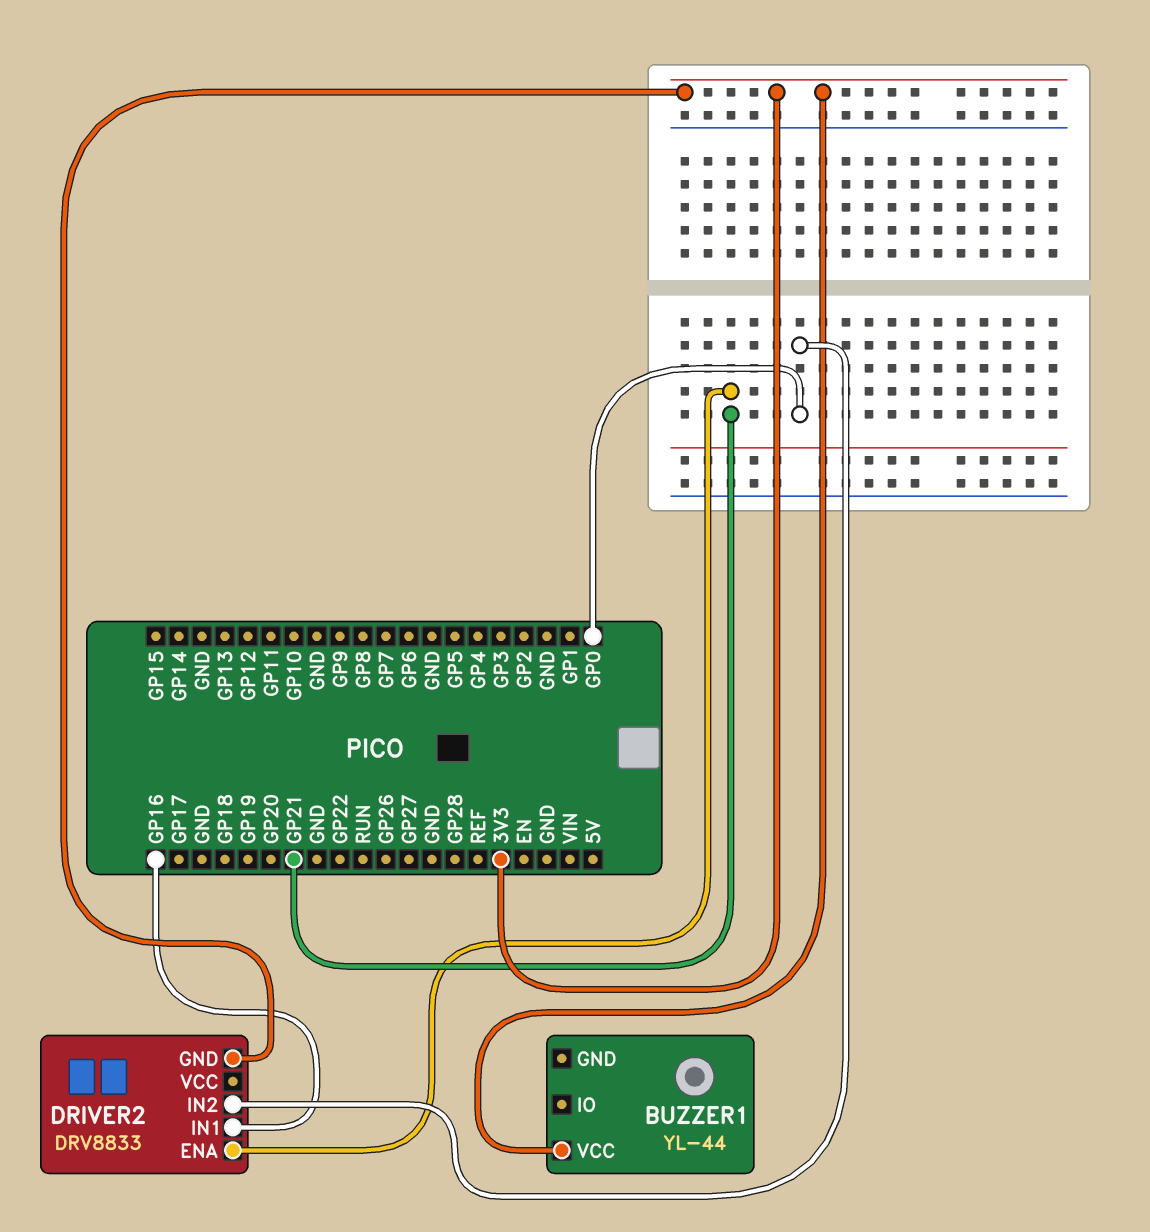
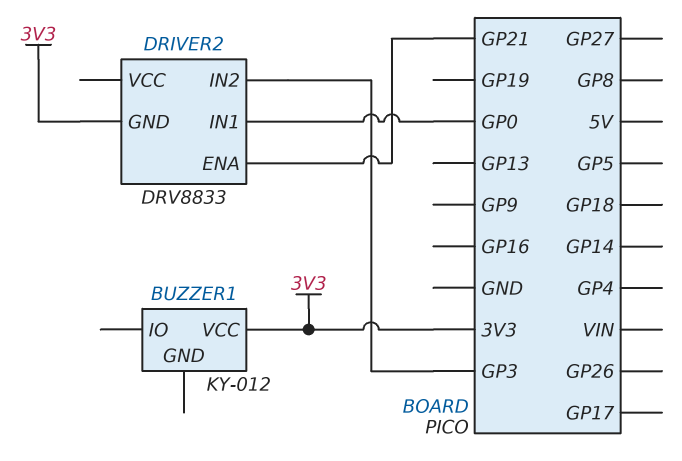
BUZZER1: YL-44 -> KY-012
DRIVER2 pin IN1: GP16 -> GP0
DRIVER2 pin IN2: GP0 -> GP3

